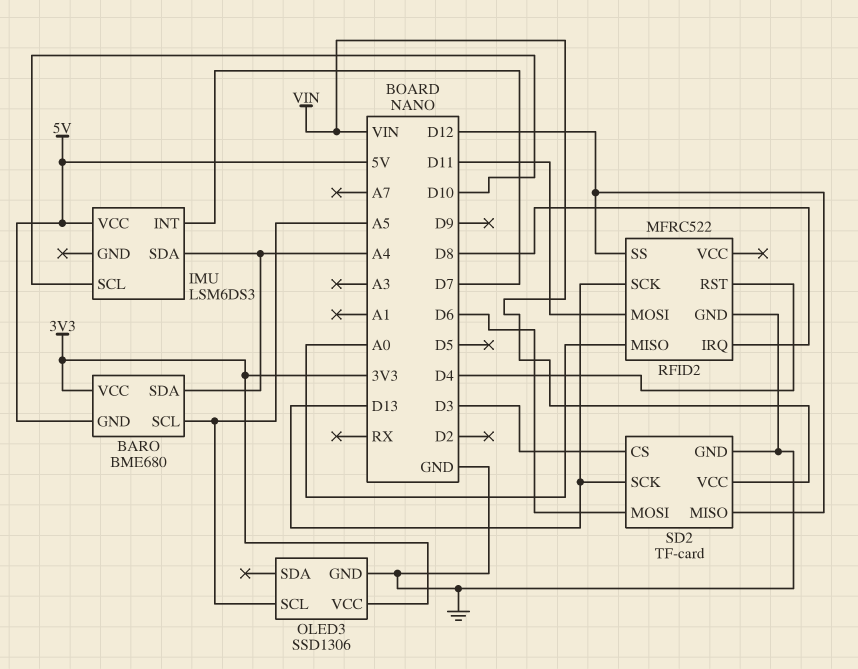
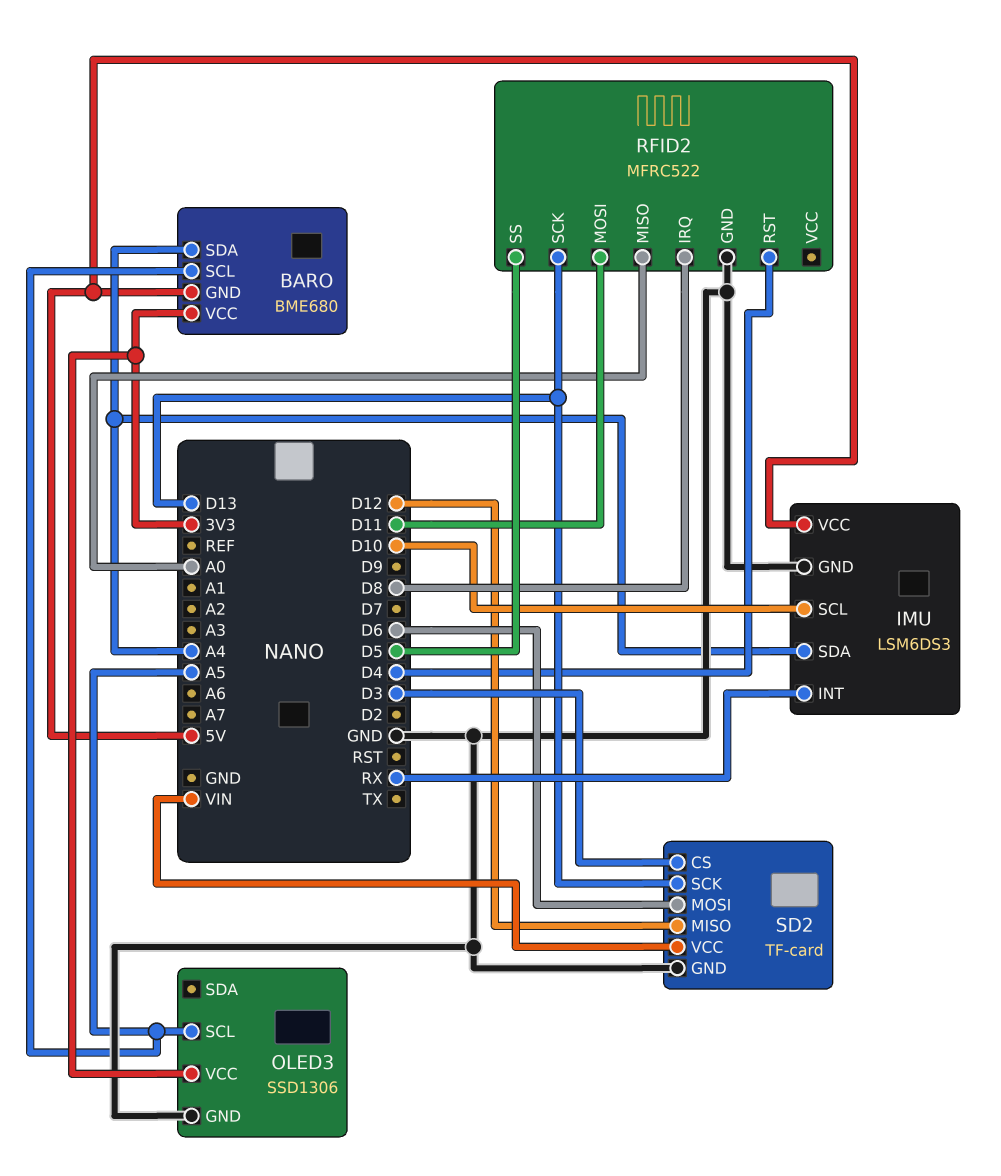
IMU pin GND: none -> GND
IMU pin INT: D7 -> RX
RFID2 pin SS: D12 -> D5

